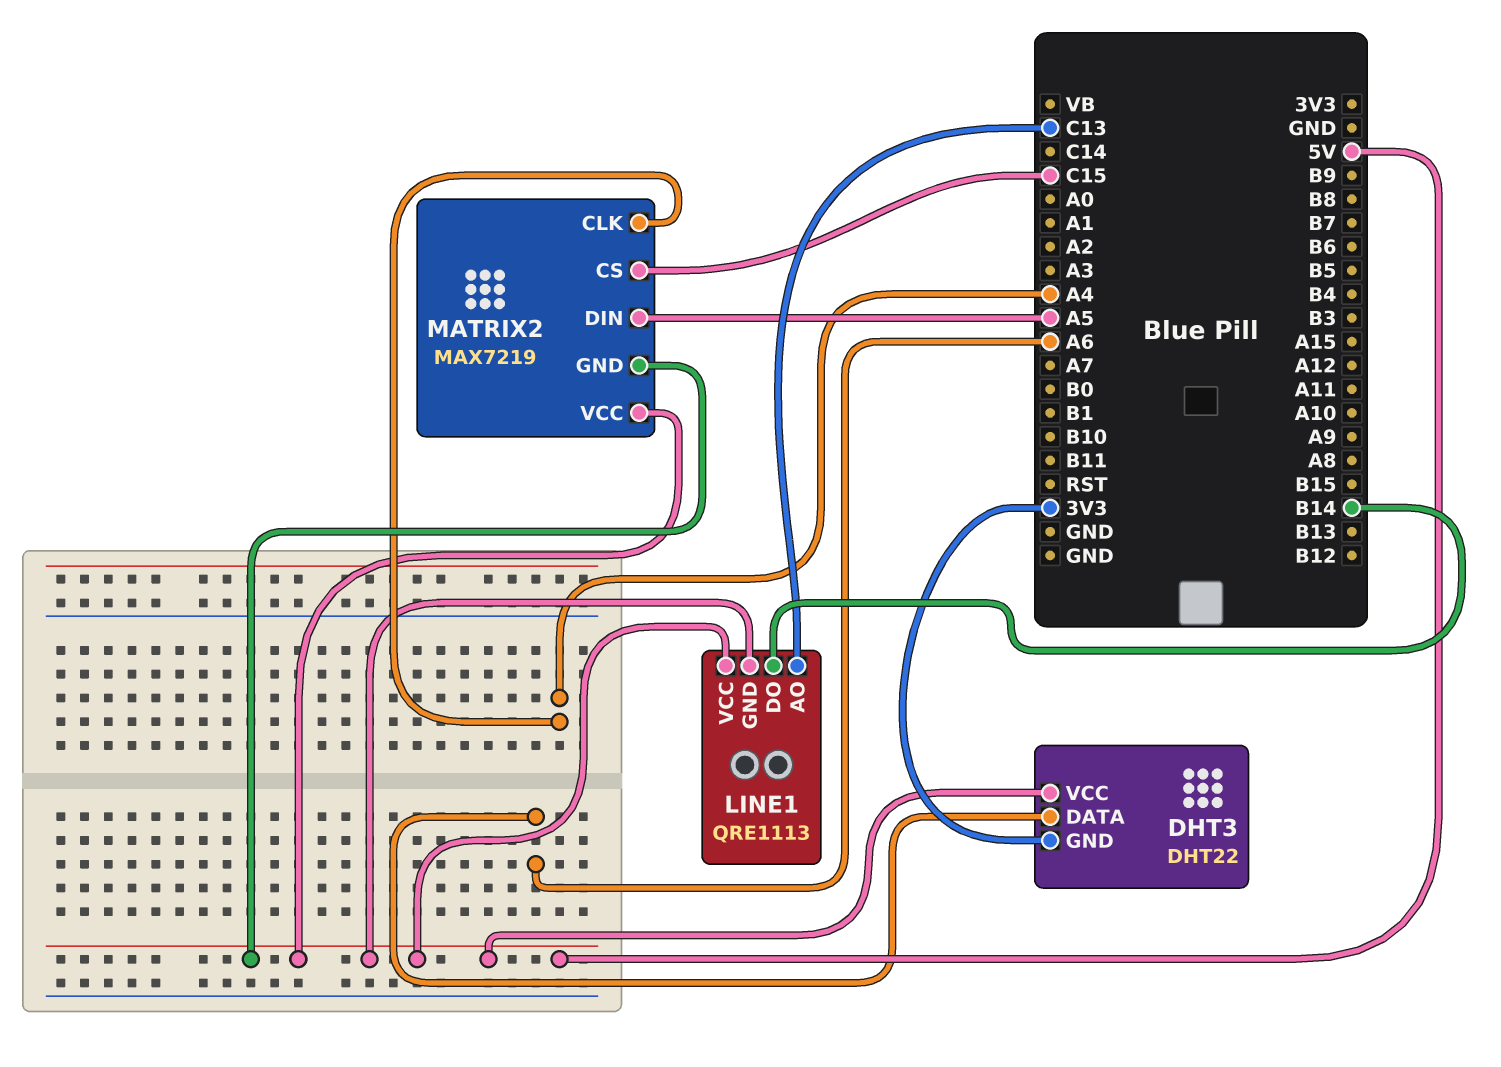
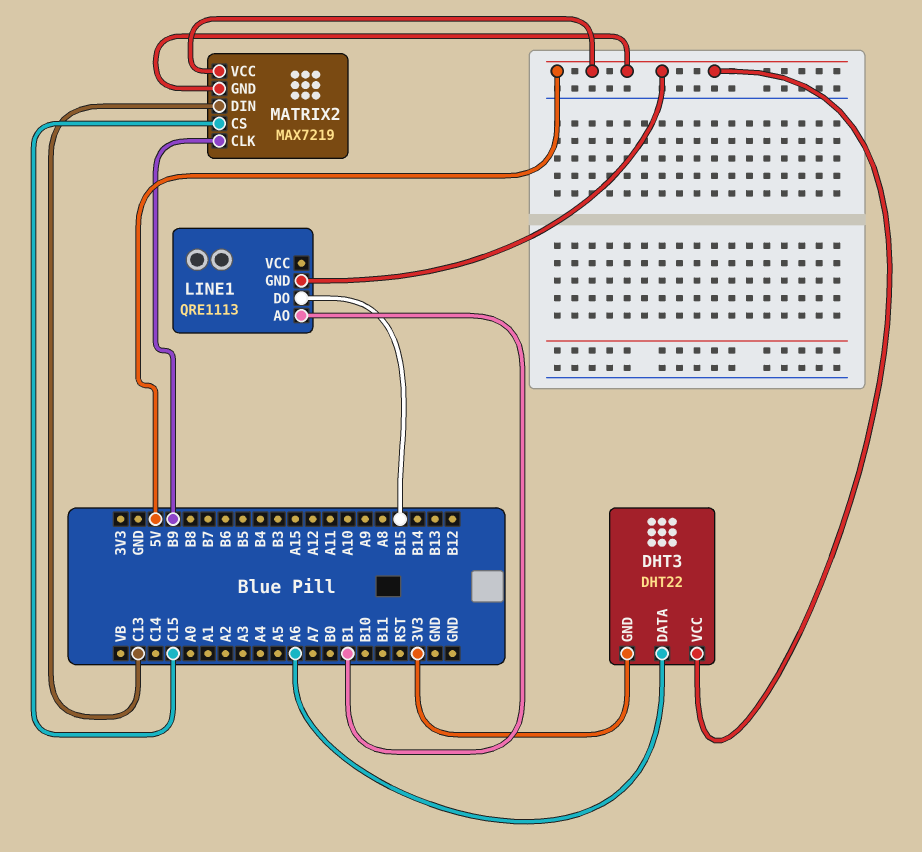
LINE1 pin AO: C13 -> B1
LINE1 pin DO: B14 -> B15
LINE1 pin VCC: 5V -> none
MATRIX2 pin CLK: A4 -> B9
MATRIX2 pin DIN: A5 -> C13

